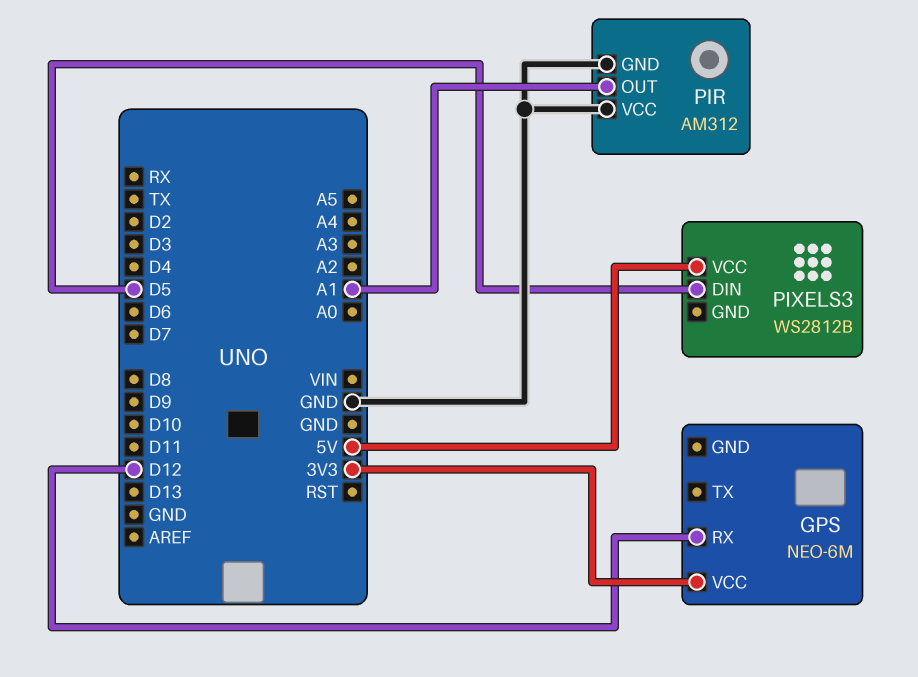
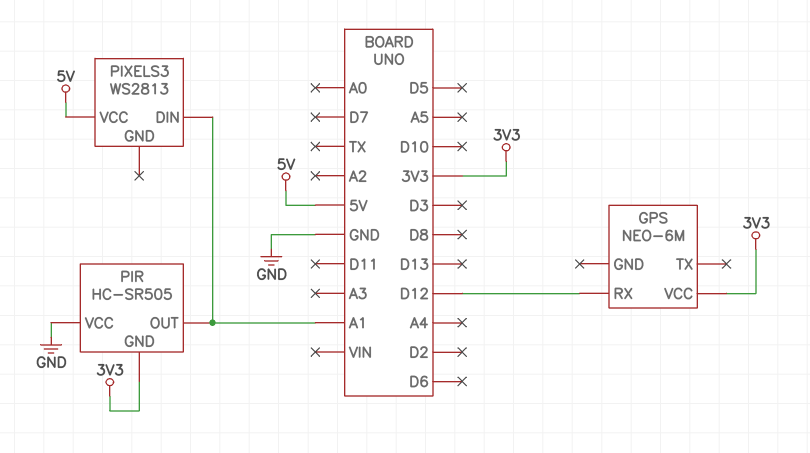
PIR: AM312 -> HC-SR505
PIR pin GND: GND -> 3V3
PIXELS3: WS2812B -> WS2813
PIXELS3 pin DIN: D5 -> A1

